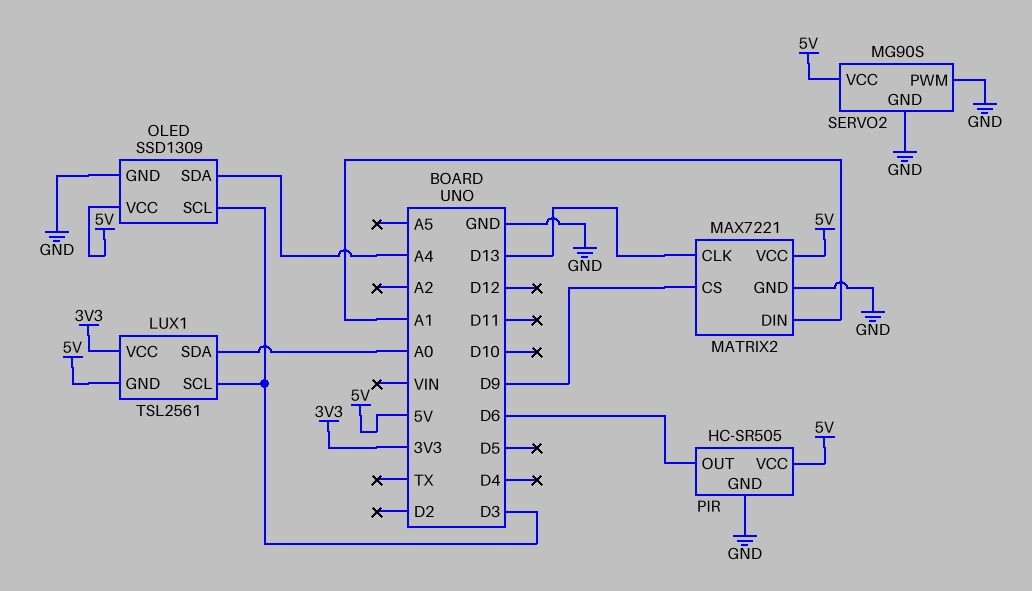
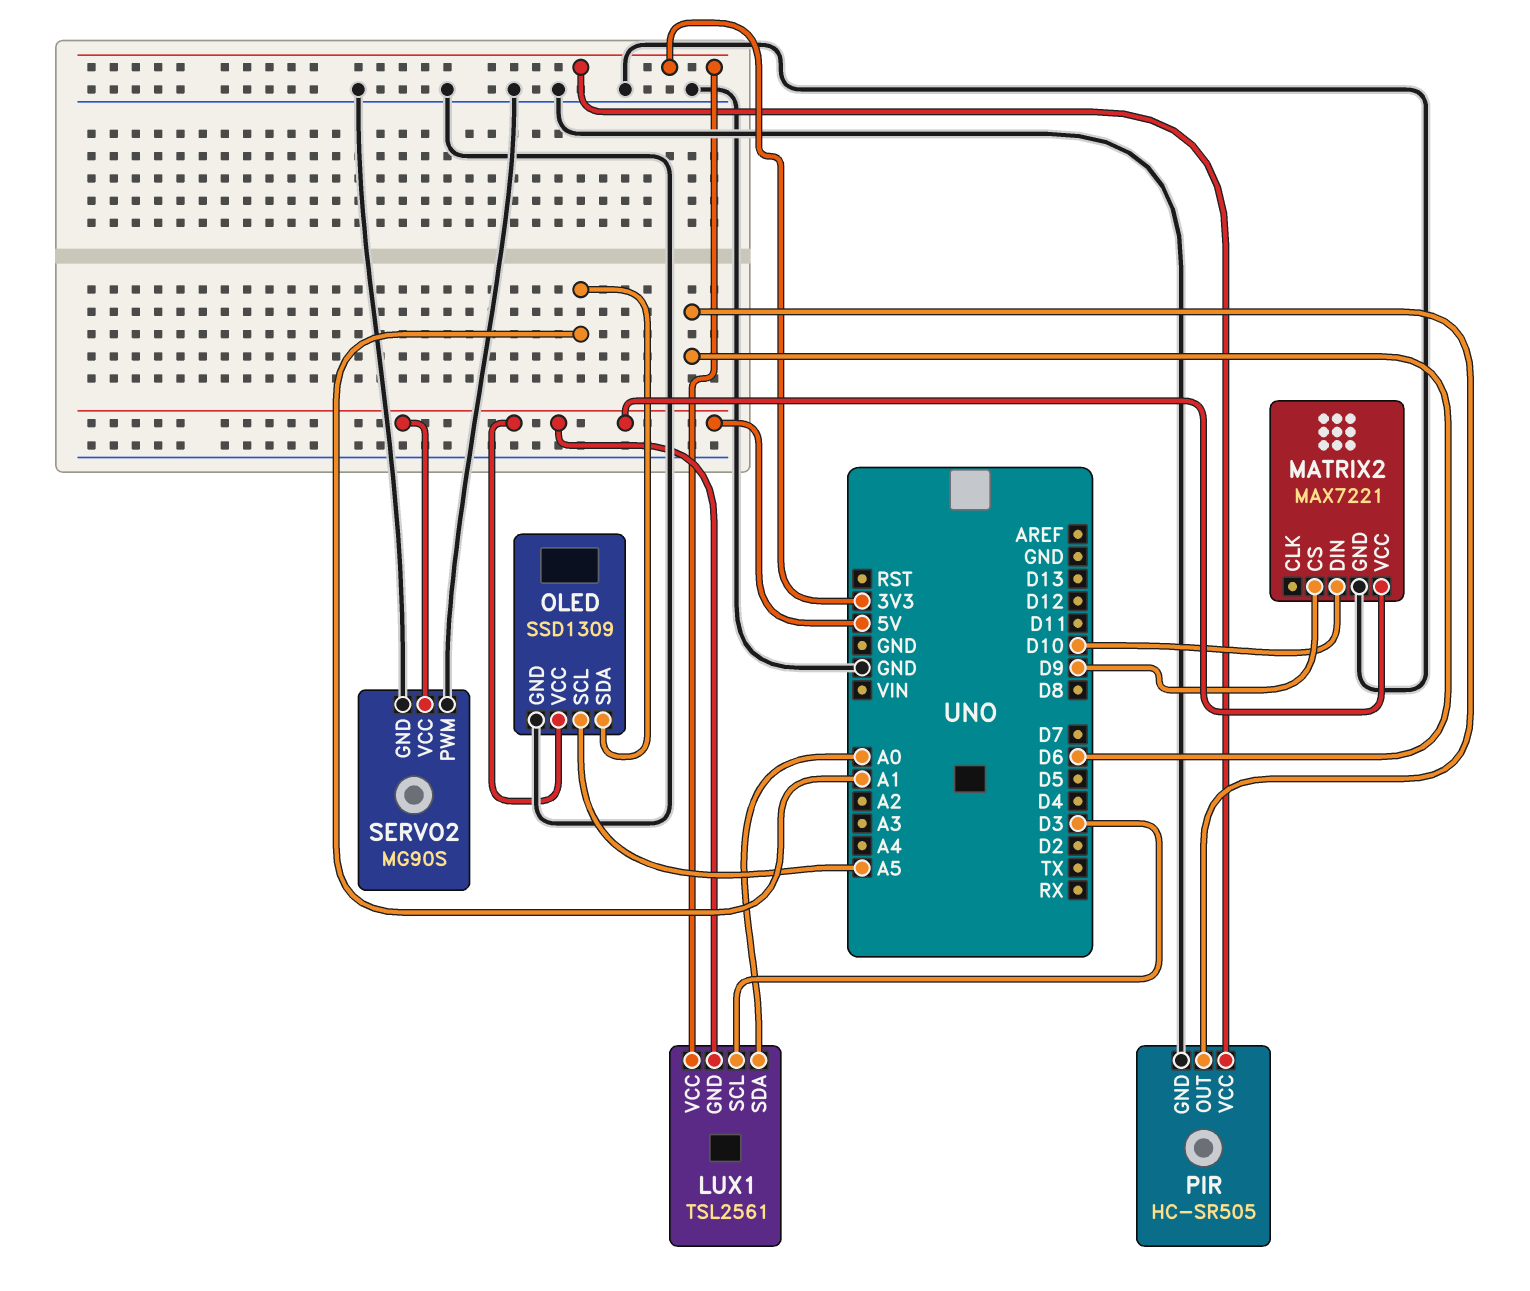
MATRIX2 pin CLK: D13 -> none
MATRIX2 pin DIN: A1 -> D10
OLED pin SCL: D3 -> A5
OLED pin SDA: A4 -> A1
PIR pin VCC: 5V -> 3V3

